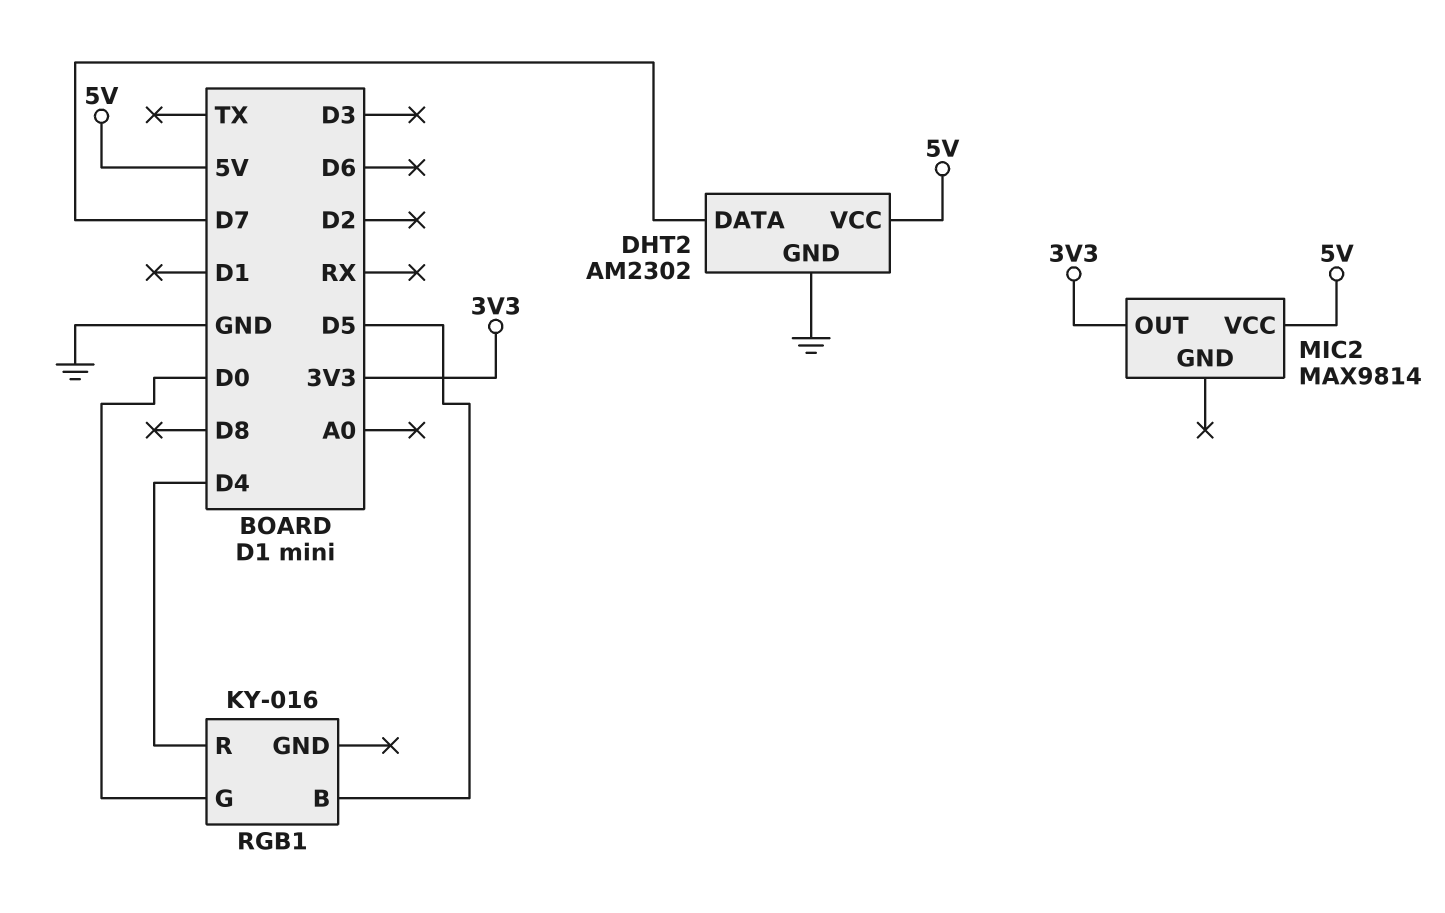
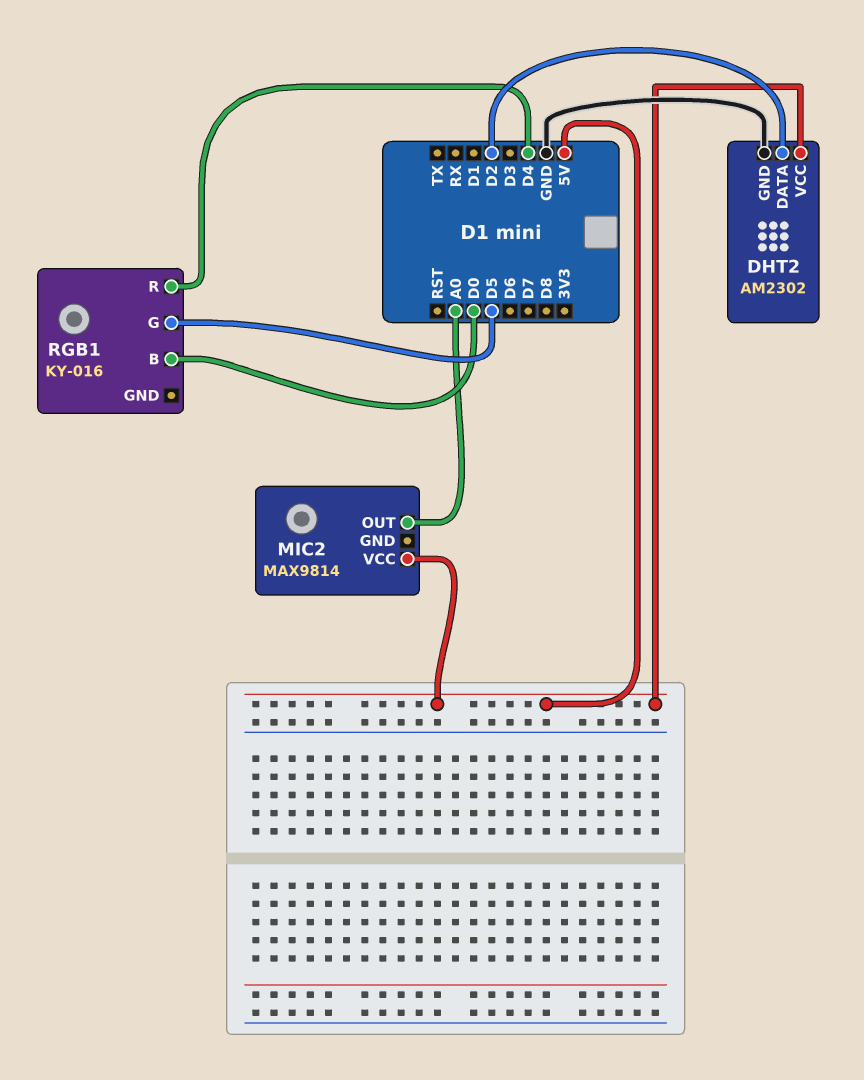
DHT2 pin DATA: D7 -> D2
MIC2 pin OUT: 3V3 -> A0
RGB1 pin B: D5 -> D0
RGB1 pin G: D0 -> D5

